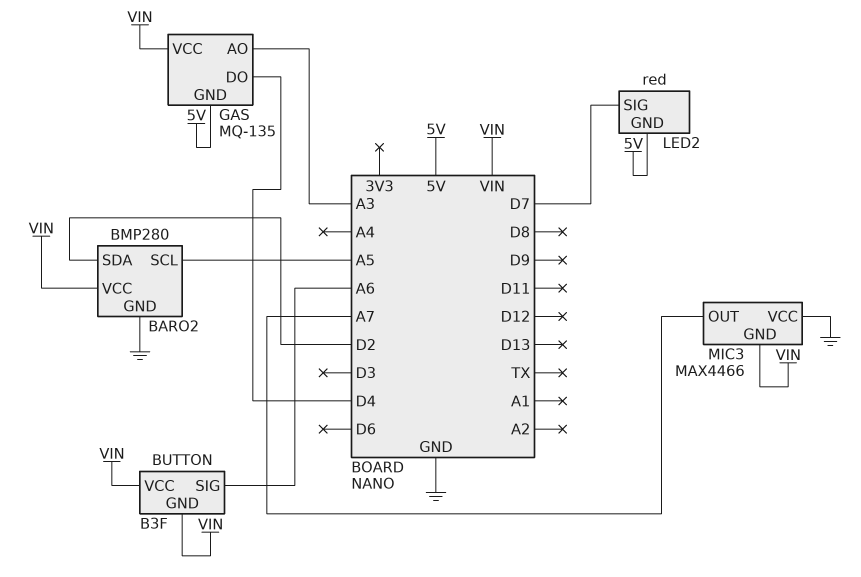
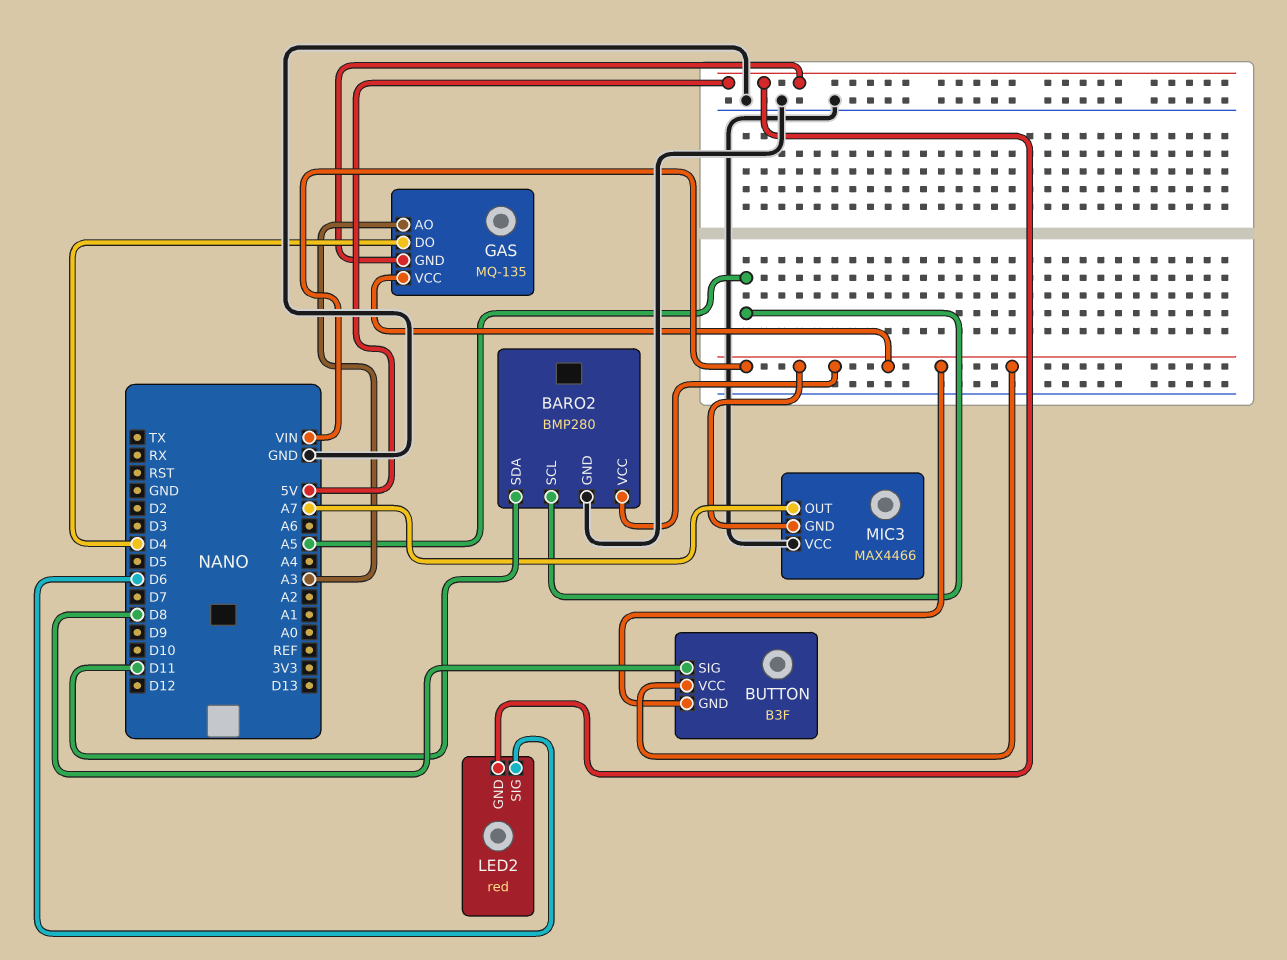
BARO2 pin SDA: D2 -> D11
BUTTON pin SIG: A6 -> D8
LED2 pin SIG: D7 -> D6

